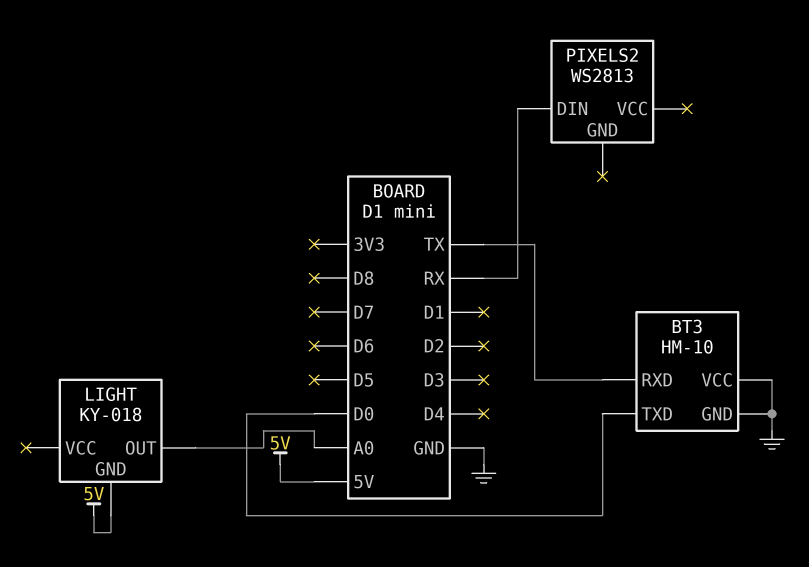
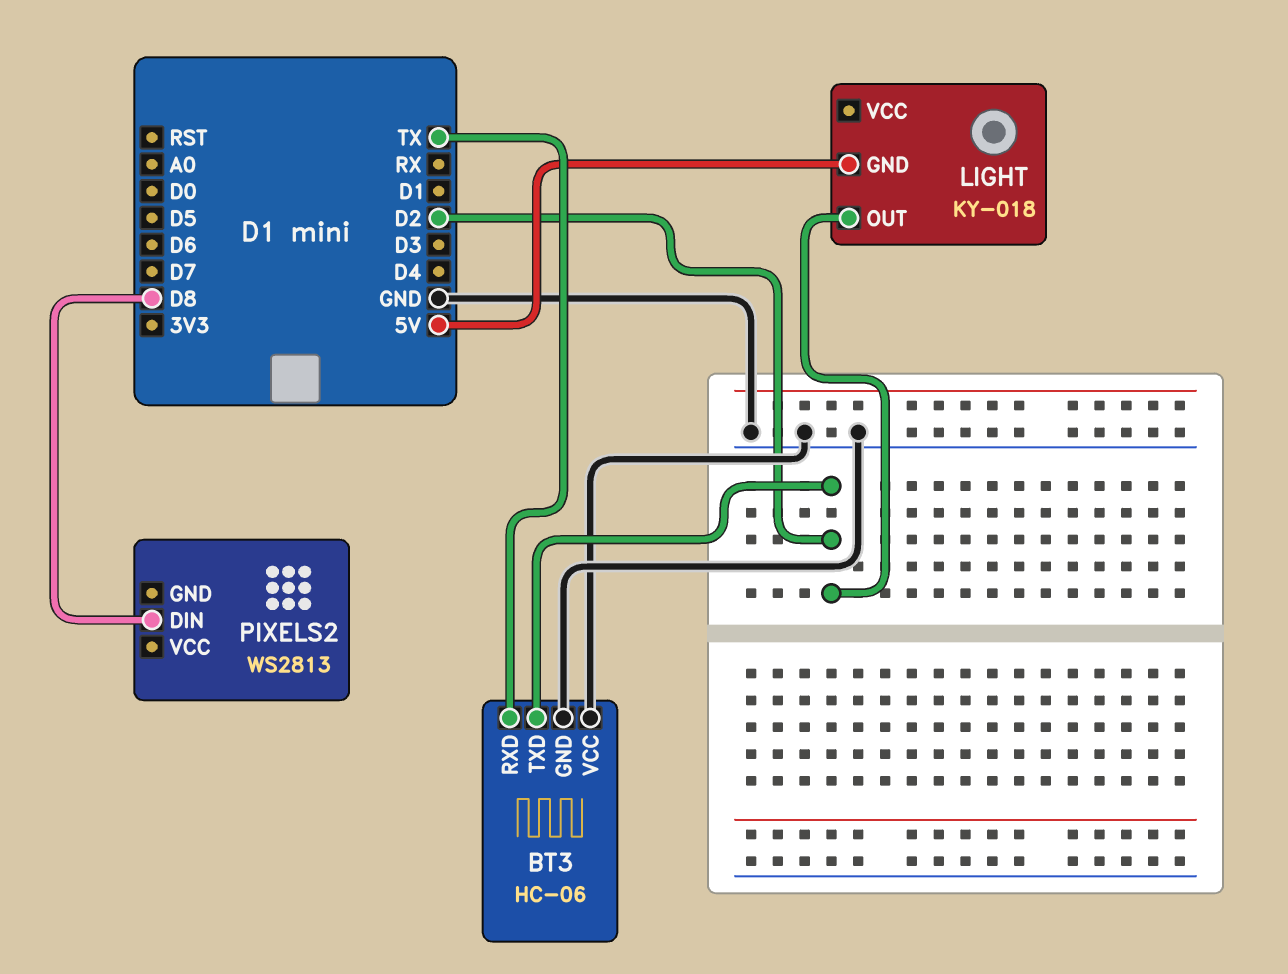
BT3: HM-10 -> HC-06
BT3 pin TXD: D0 -> D2
LIGHT pin OUT: A0 -> D2
PIXELS2 pin DIN: RX -> D8

